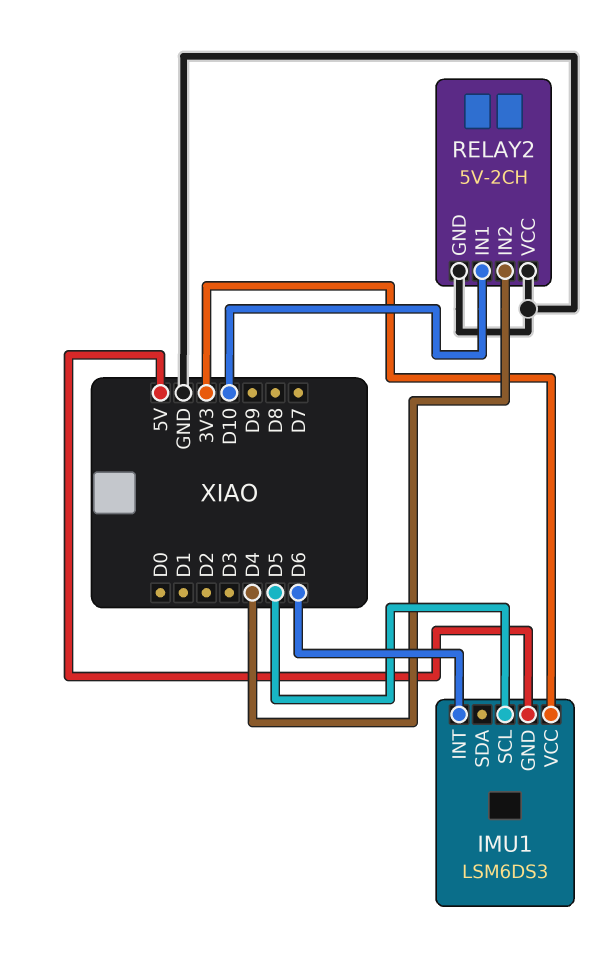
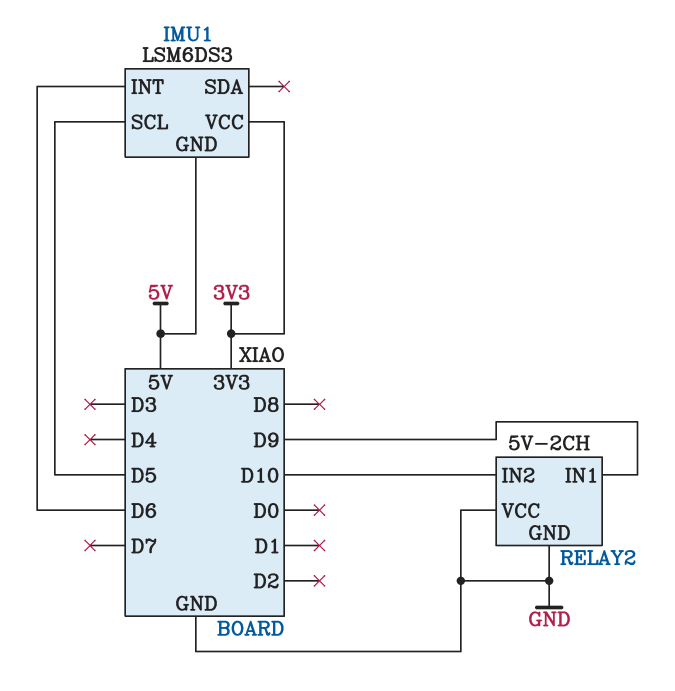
RELAY2 pin IN1: D10 -> D9
RELAY2 pin IN2: D4 -> D10

